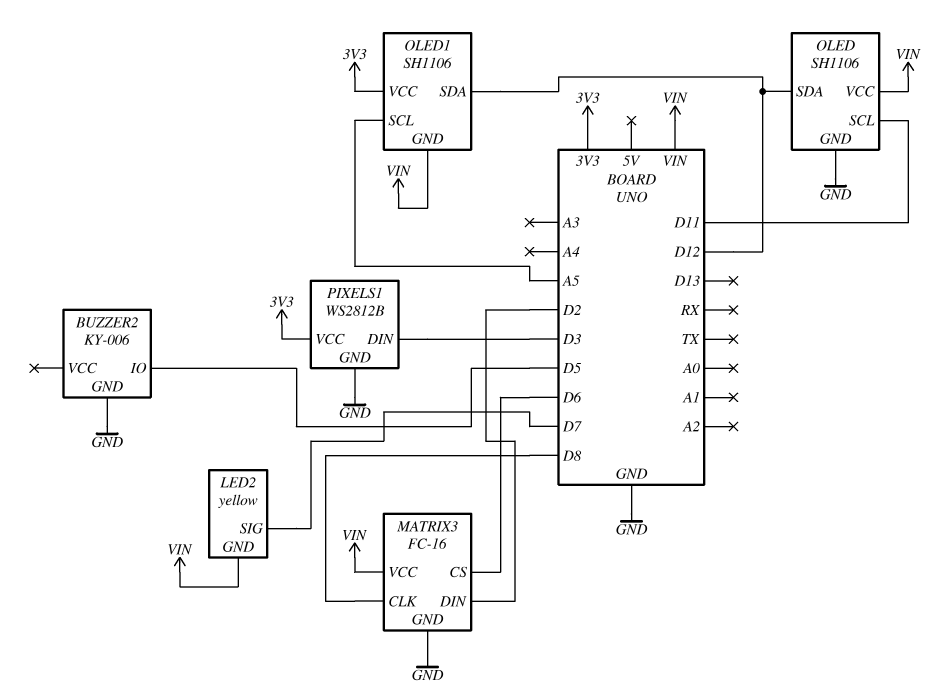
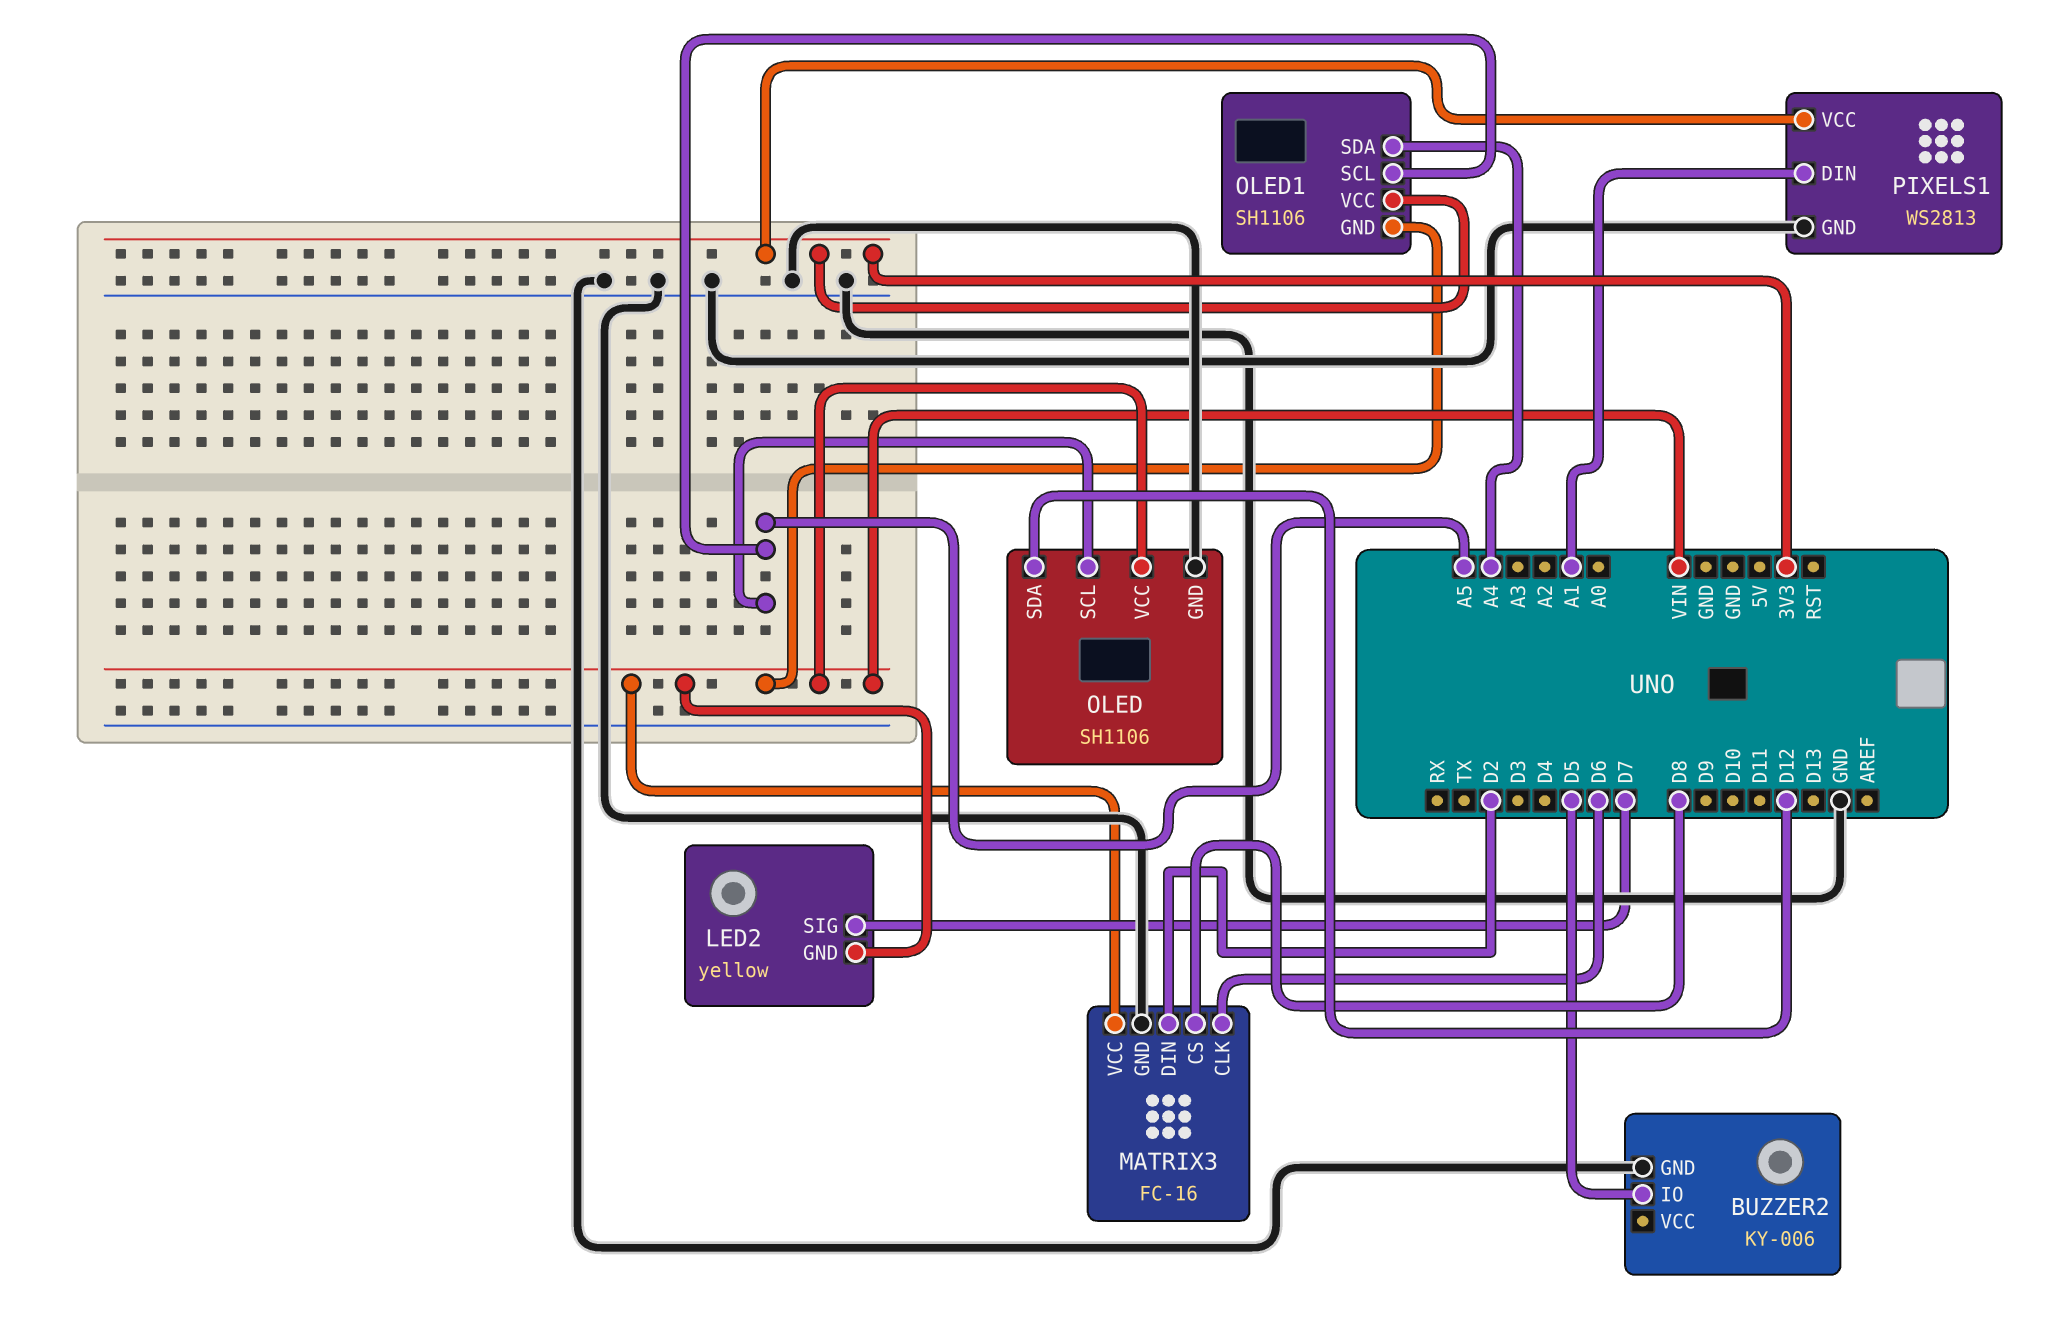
MATRIX3 pin CLK: D8 -> D6
MATRIX3 pin CS: D6 -> D8
OLED pin SCL: D11 -> A5
OLED1 pin SDA: D12 -> A4
PIXELS1: WS2812B -> WS2813
PIXELS1 pin DIN: D3 -> A1

